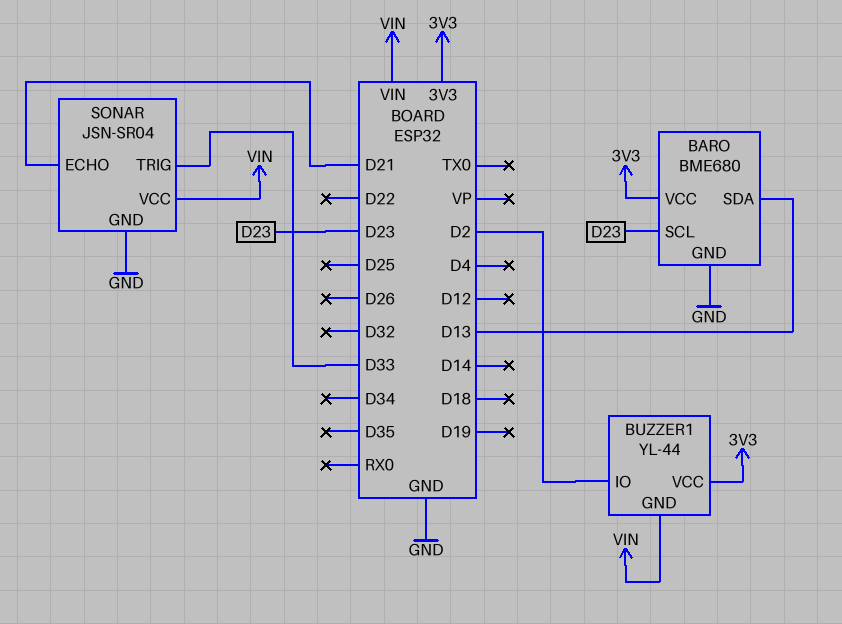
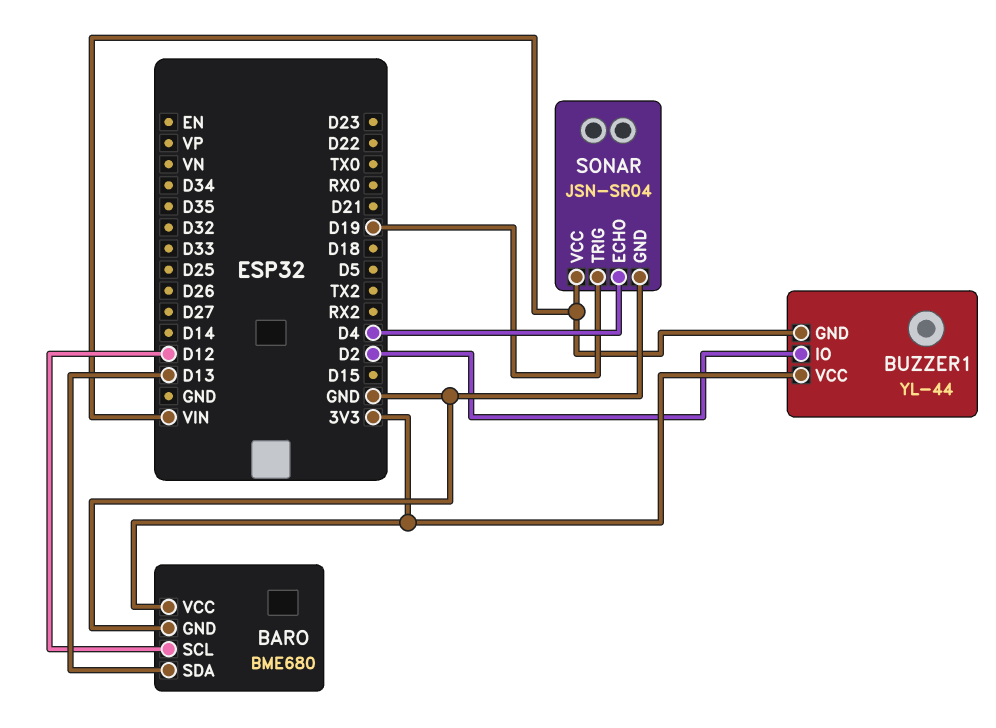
BARO pin SCL: D23 -> D12
SONAR pin ECHO: D21 -> D4
SONAR pin TRIG: D33 -> D19

